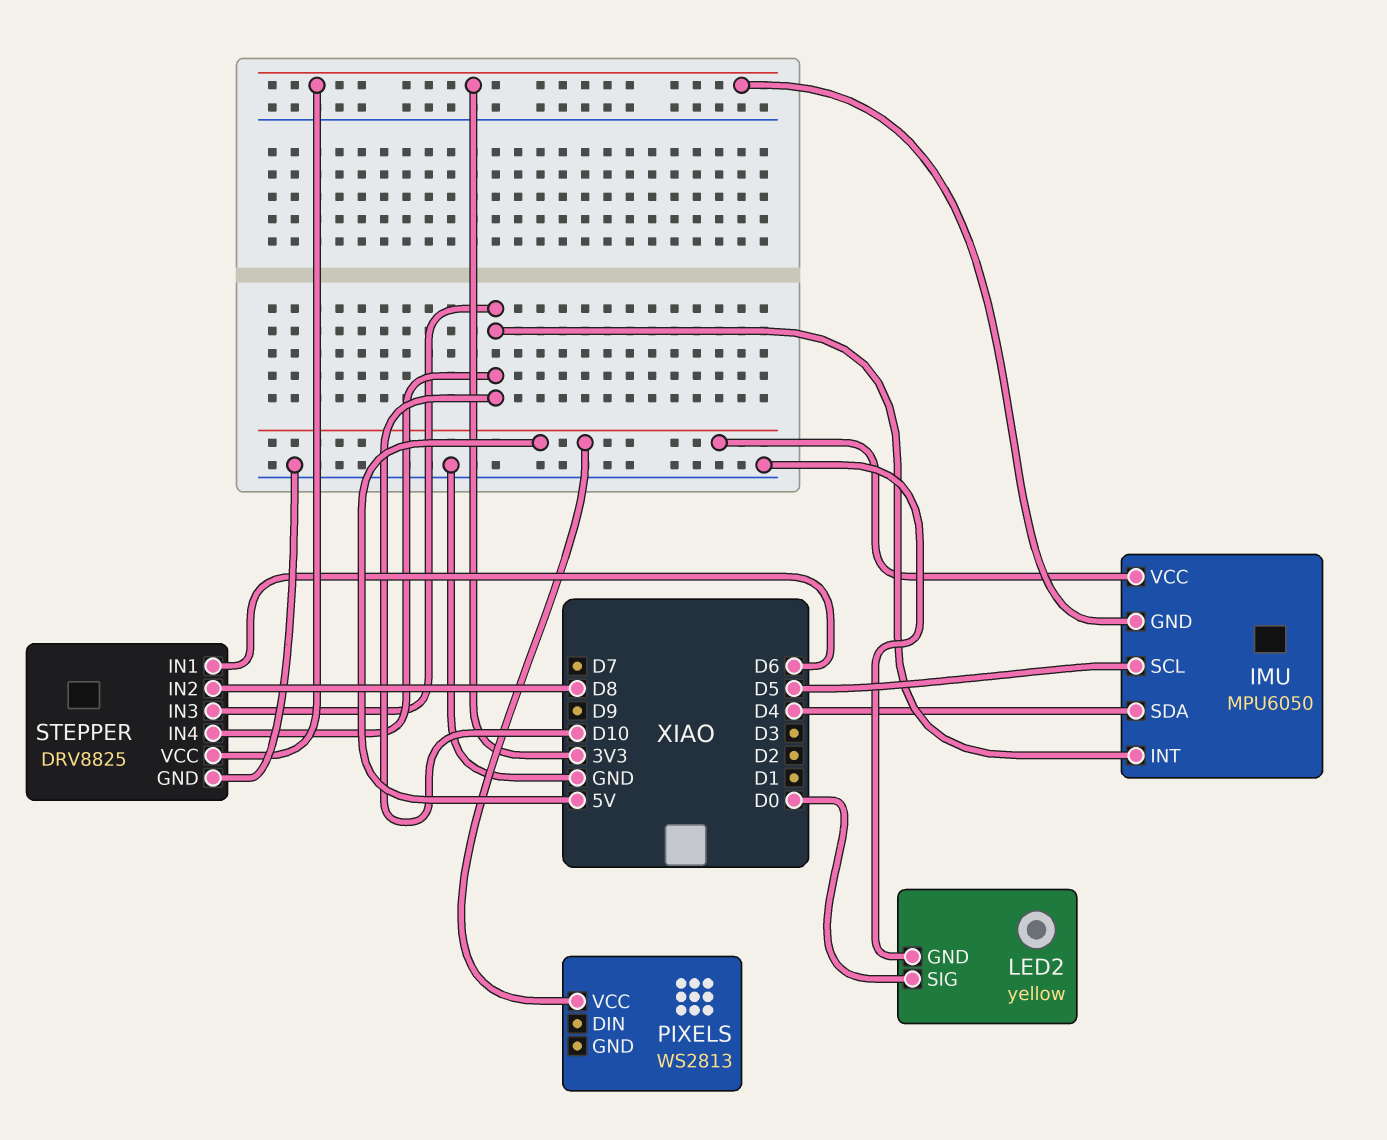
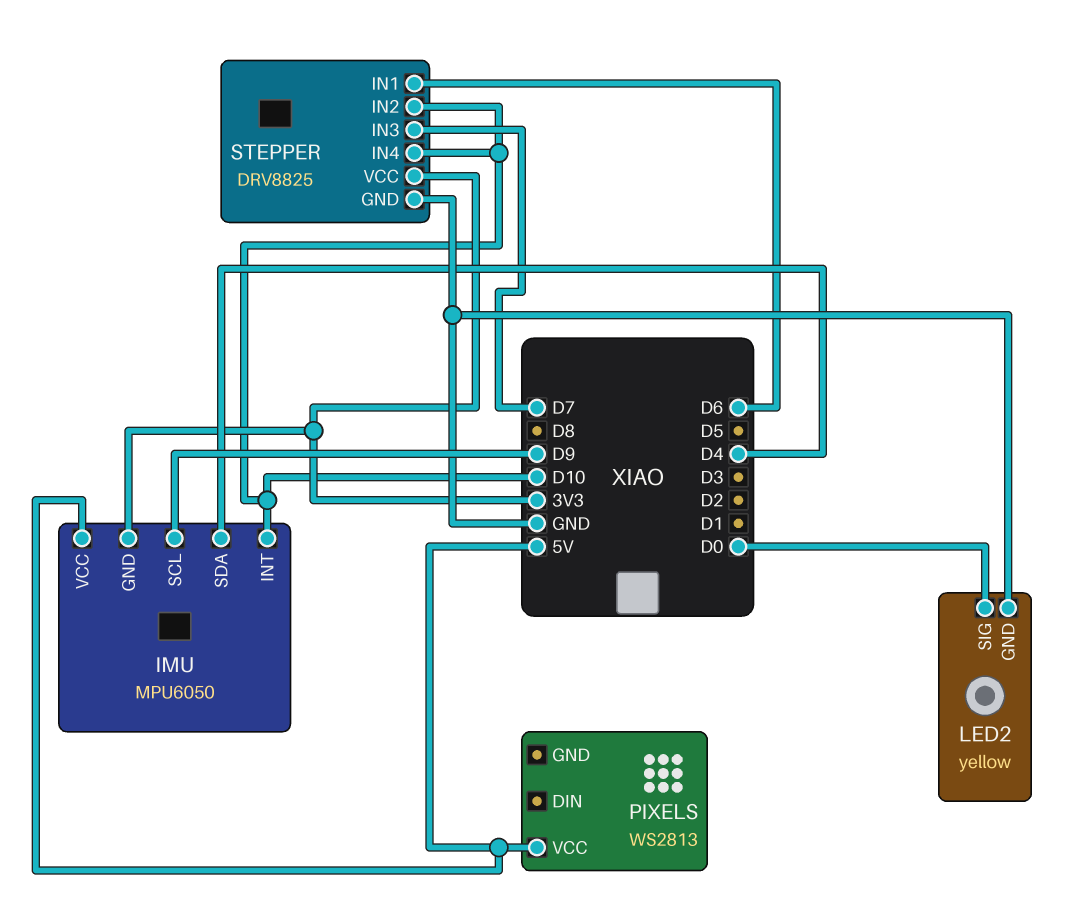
IMU pin SCL: D5 -> D9
STEPPER pin IN2: D8 -> D10
STEPPER pin IN3: D10 -> D7

